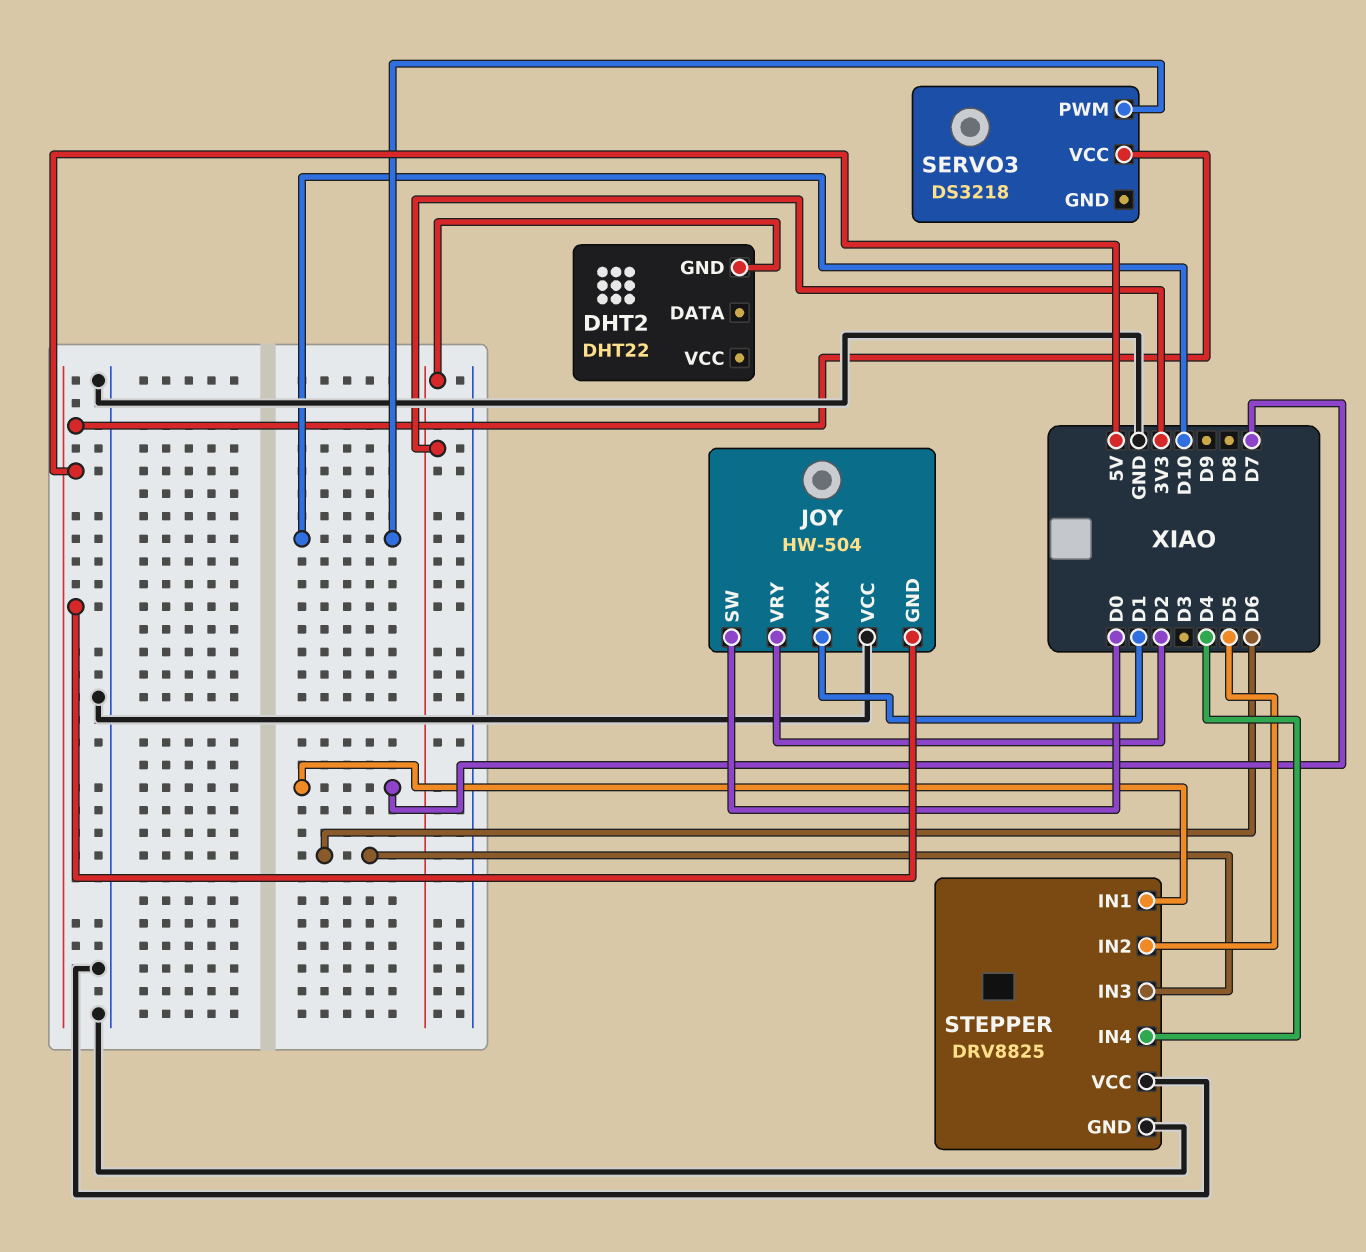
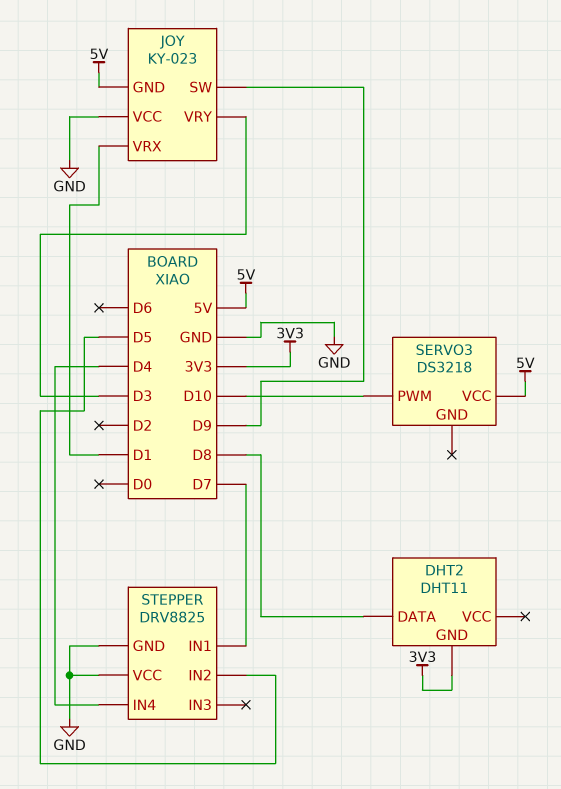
DHT2: DHT22 -> DHT11
DHT2 pin DATA: none -> D8
JOY: HW-504 -> KY-023
JOY pin SW: D0 -> D9
JOY pin VRY: D2 -> D3
STEPPER pin IN3: D6 -> none

